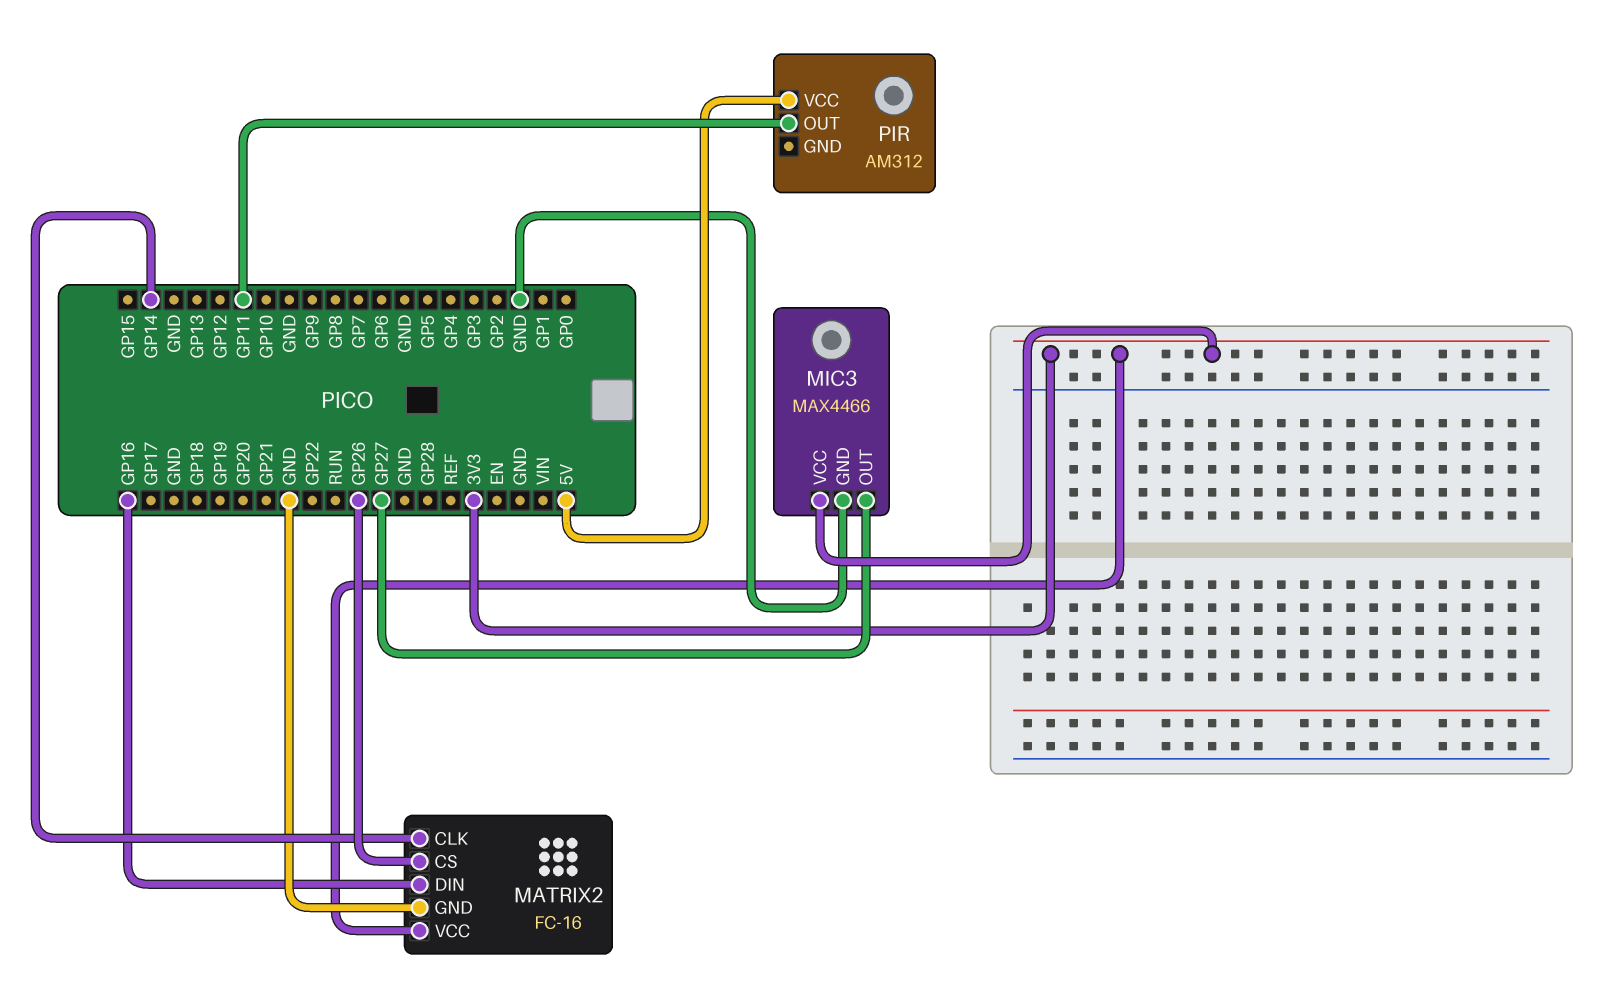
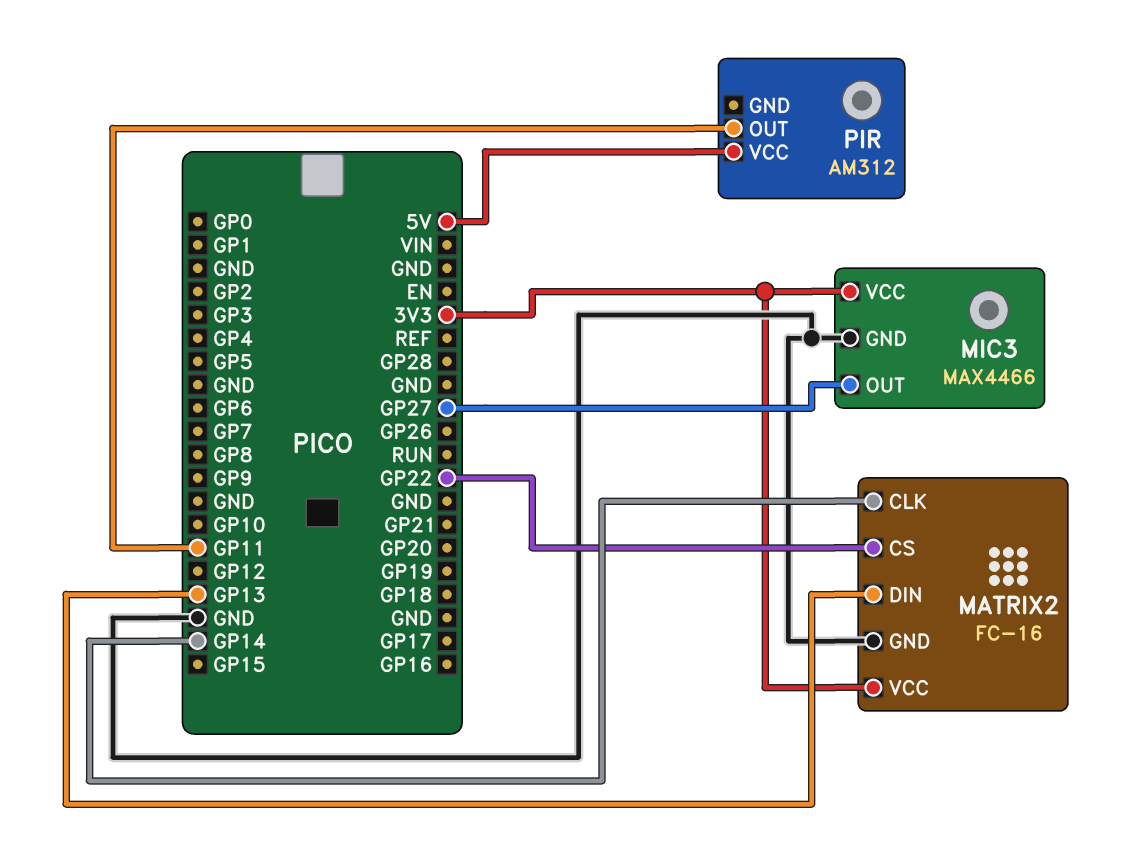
MATRIX2 pin CS: GP26 -> GP22
MATRIX2 pin DIN: GP16 -> GP13

